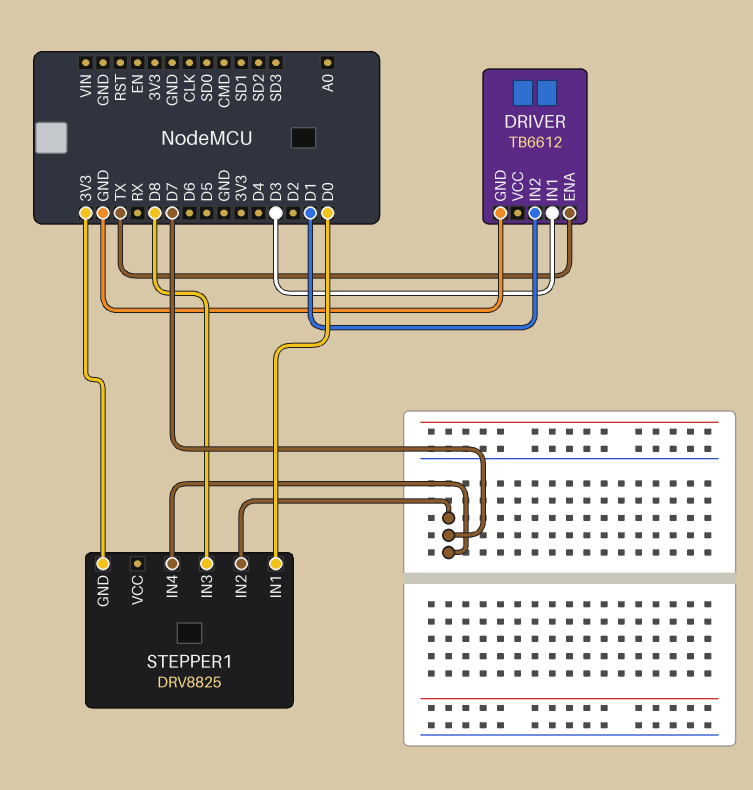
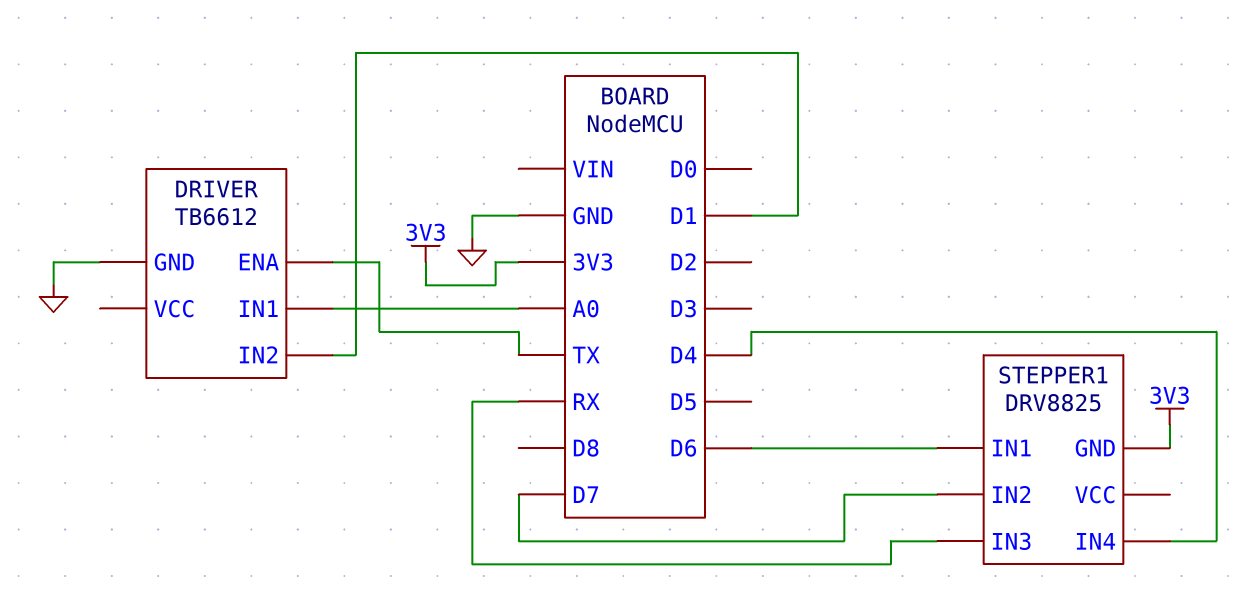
DRIVER pin IN1: D3 -> A0
STEPPER1 pin IN1: D0 -> D6
STEPPER1 pin IN3: D8 -> RX
STEPPER1 pin IN4: D7 -> D4

